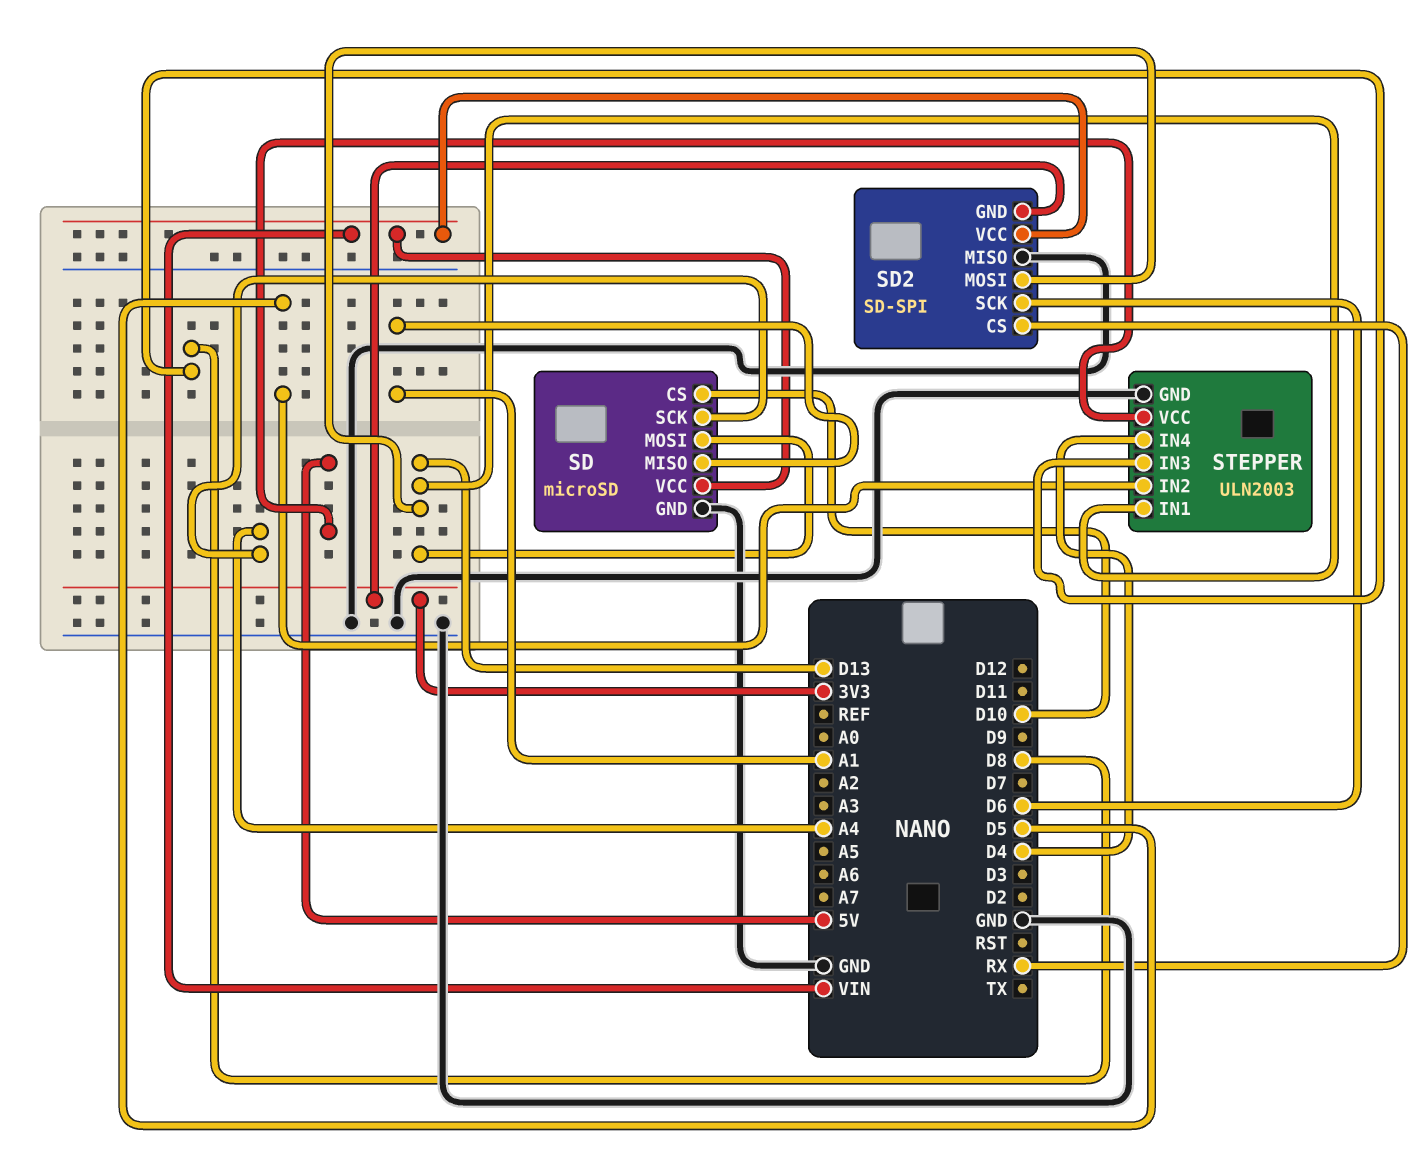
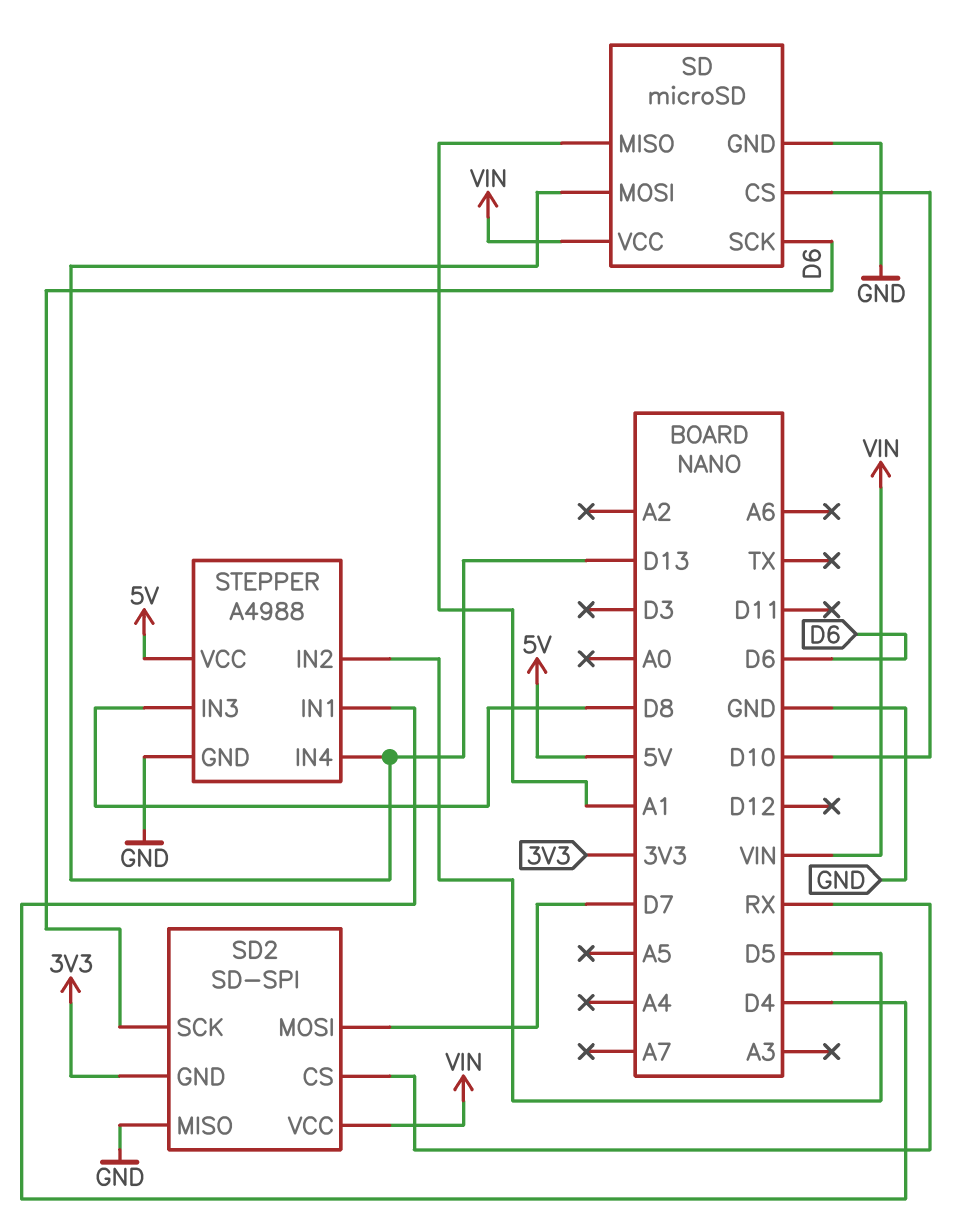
SD pin SCK: A4 -> D6
SD2 pin MOSI: D13 -> D7
STEPPER: ULN2003 -> A4988
STEPPER pin IN1: D13 -> D4
STEPPER pin IN4: D4 -> D13

